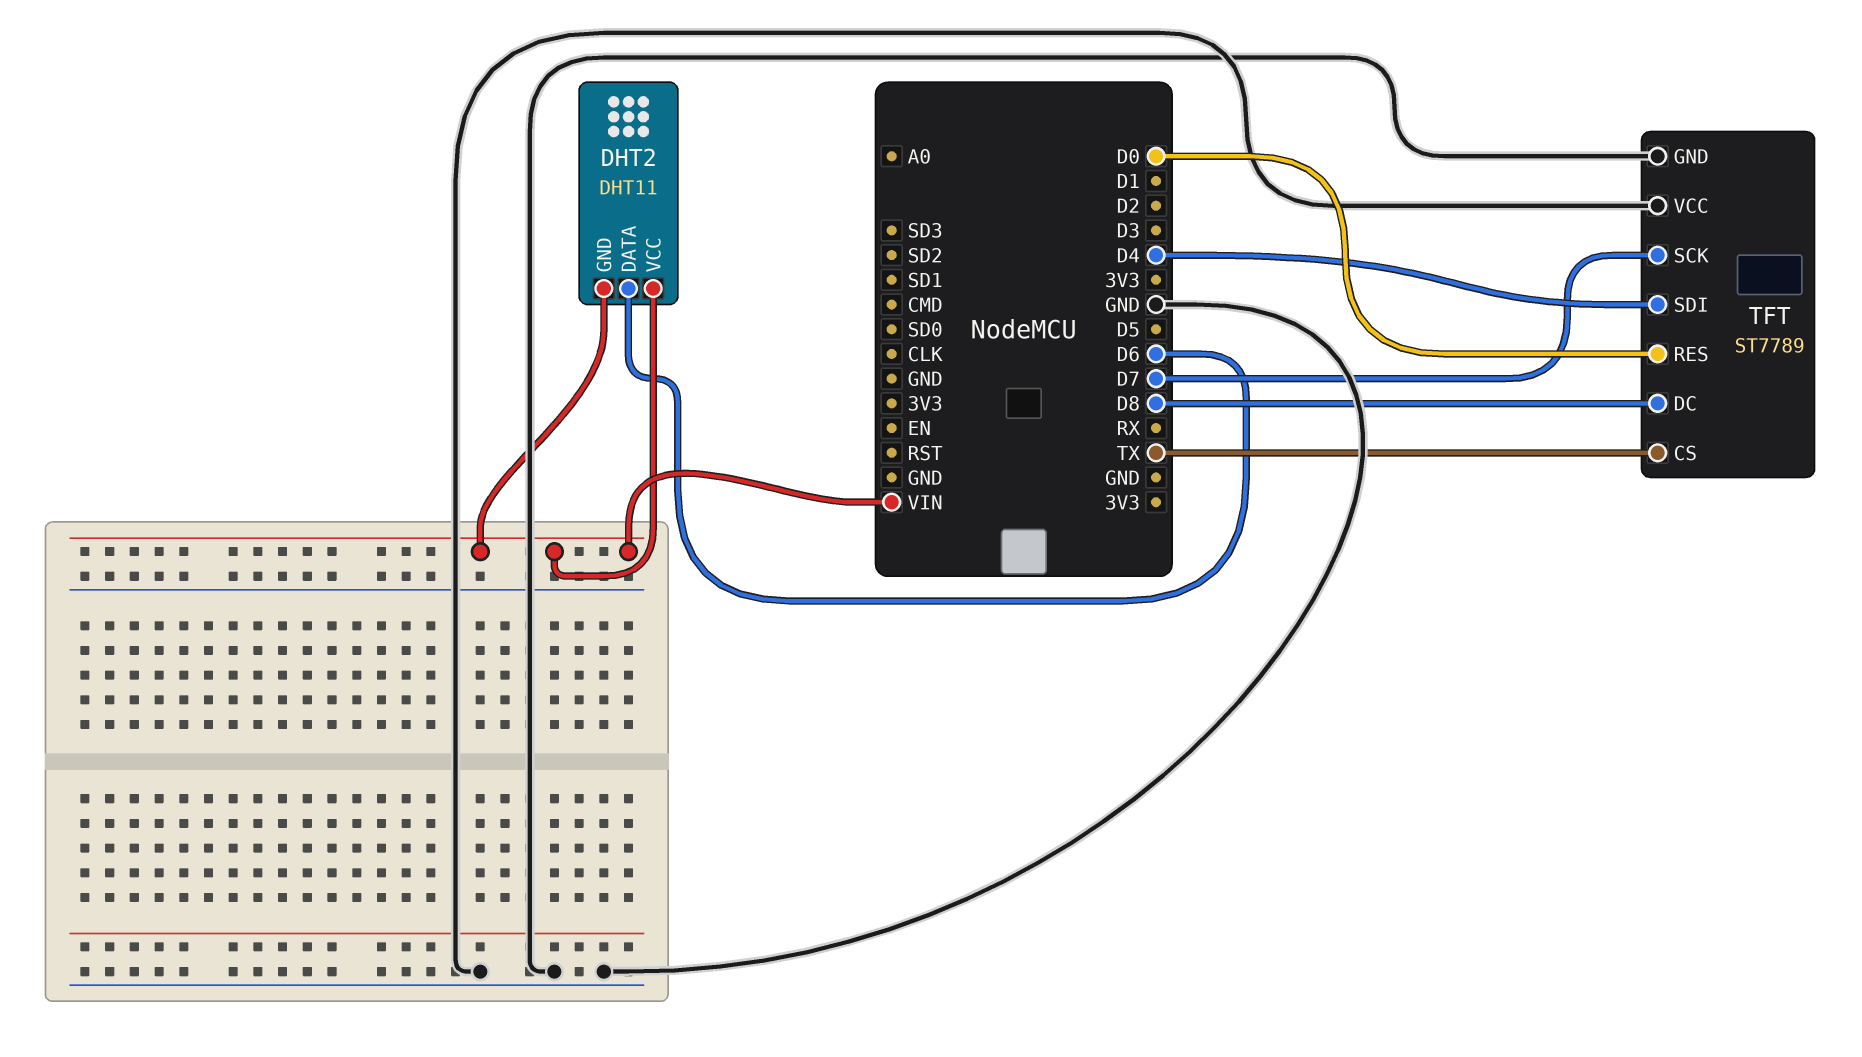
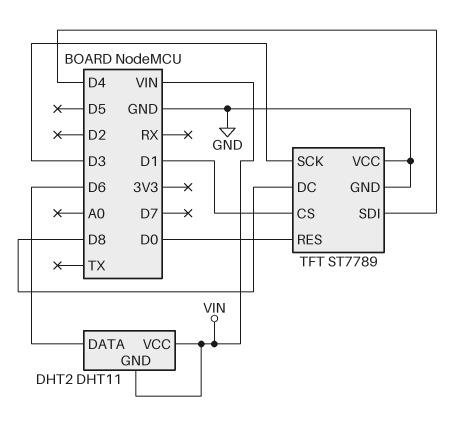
TFT pin CS: TX -> D1
TFT pin SCK: D7 -> D3

